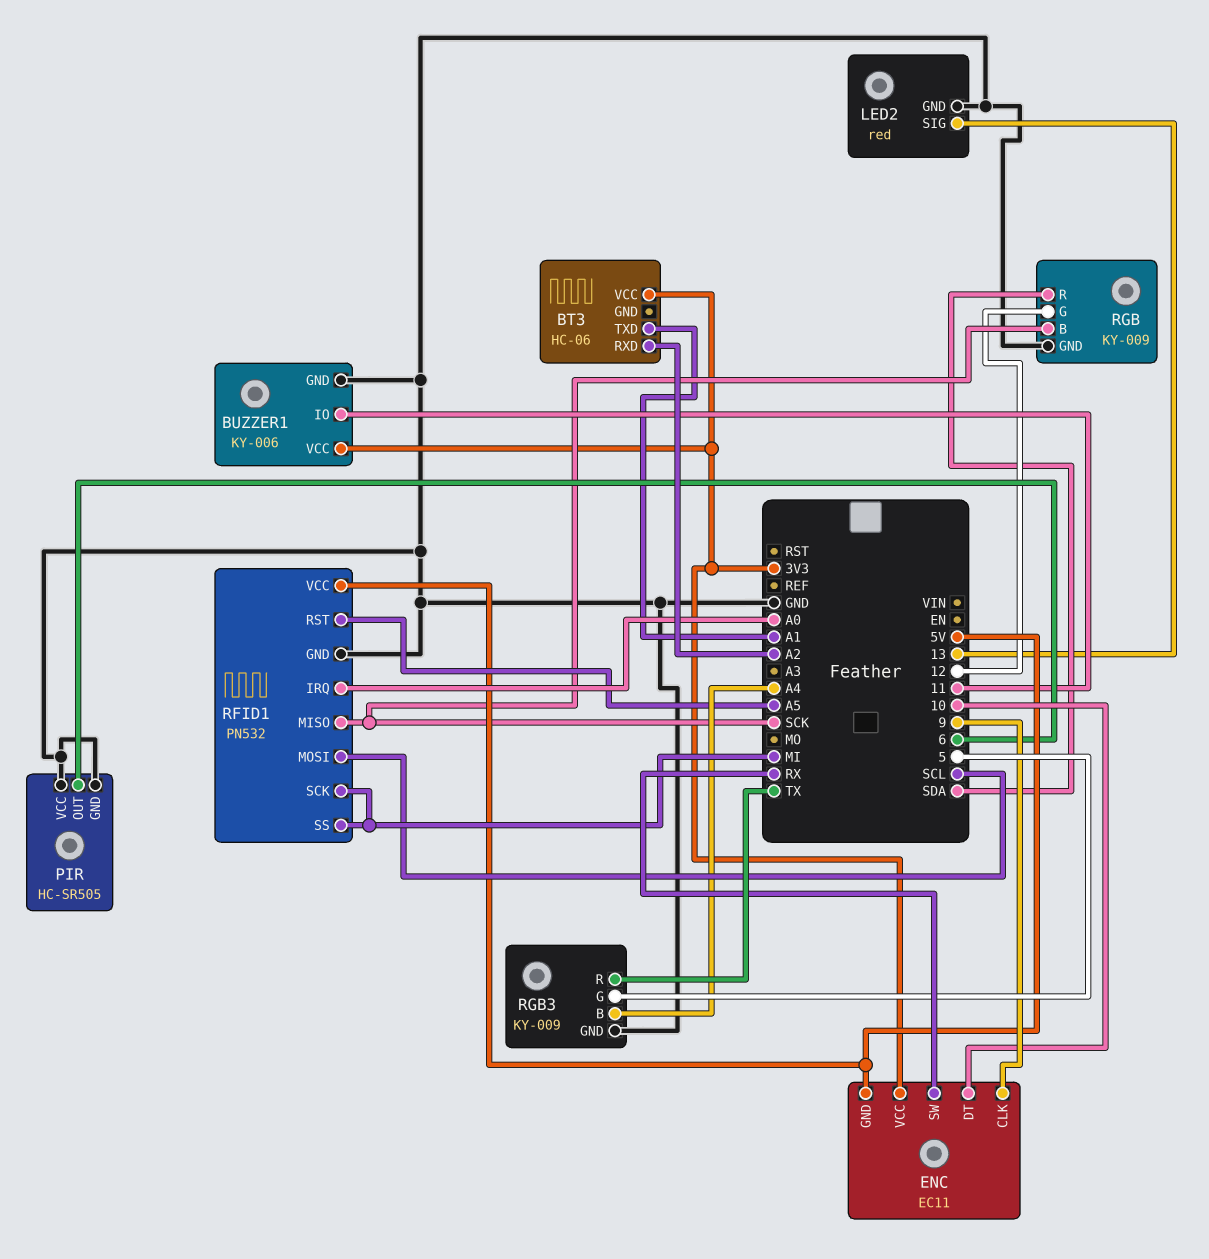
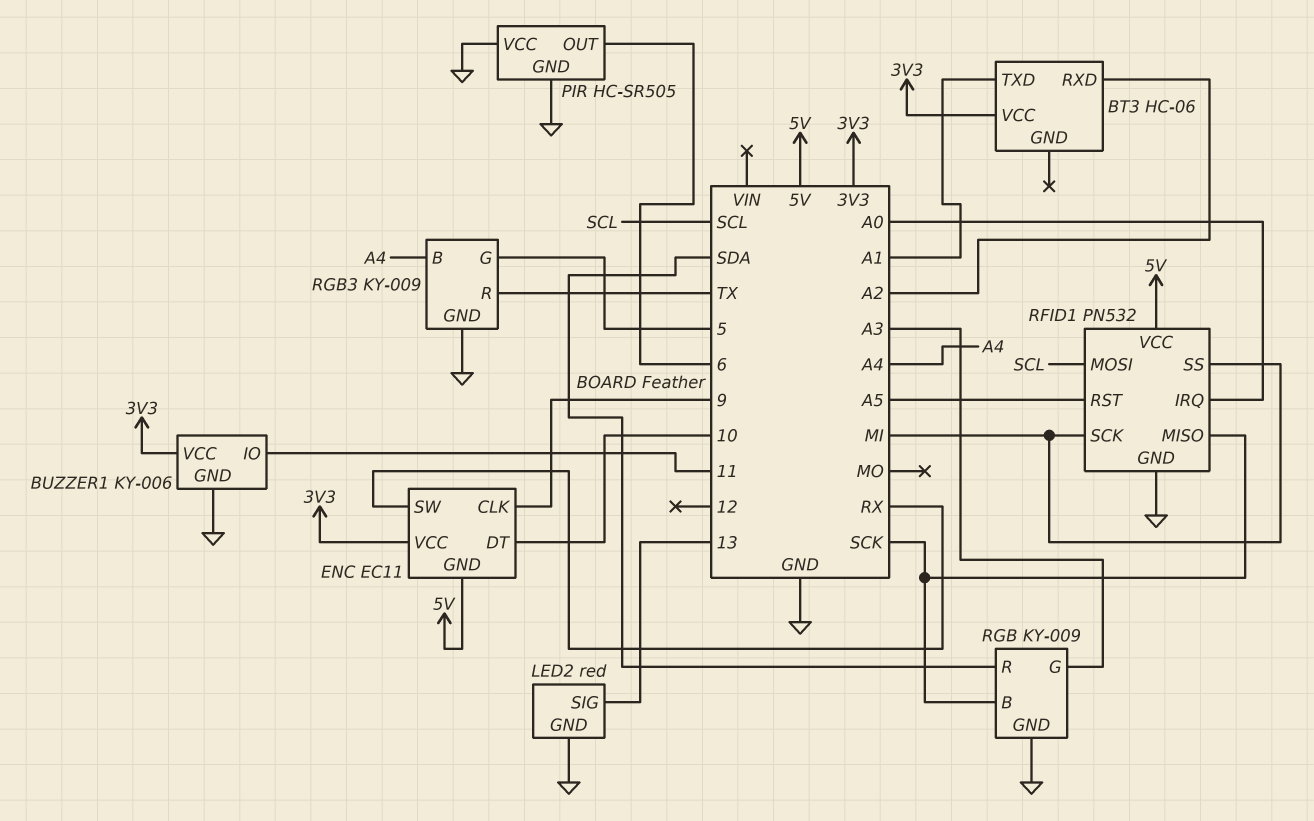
RGB pin G: 12 -> A3

